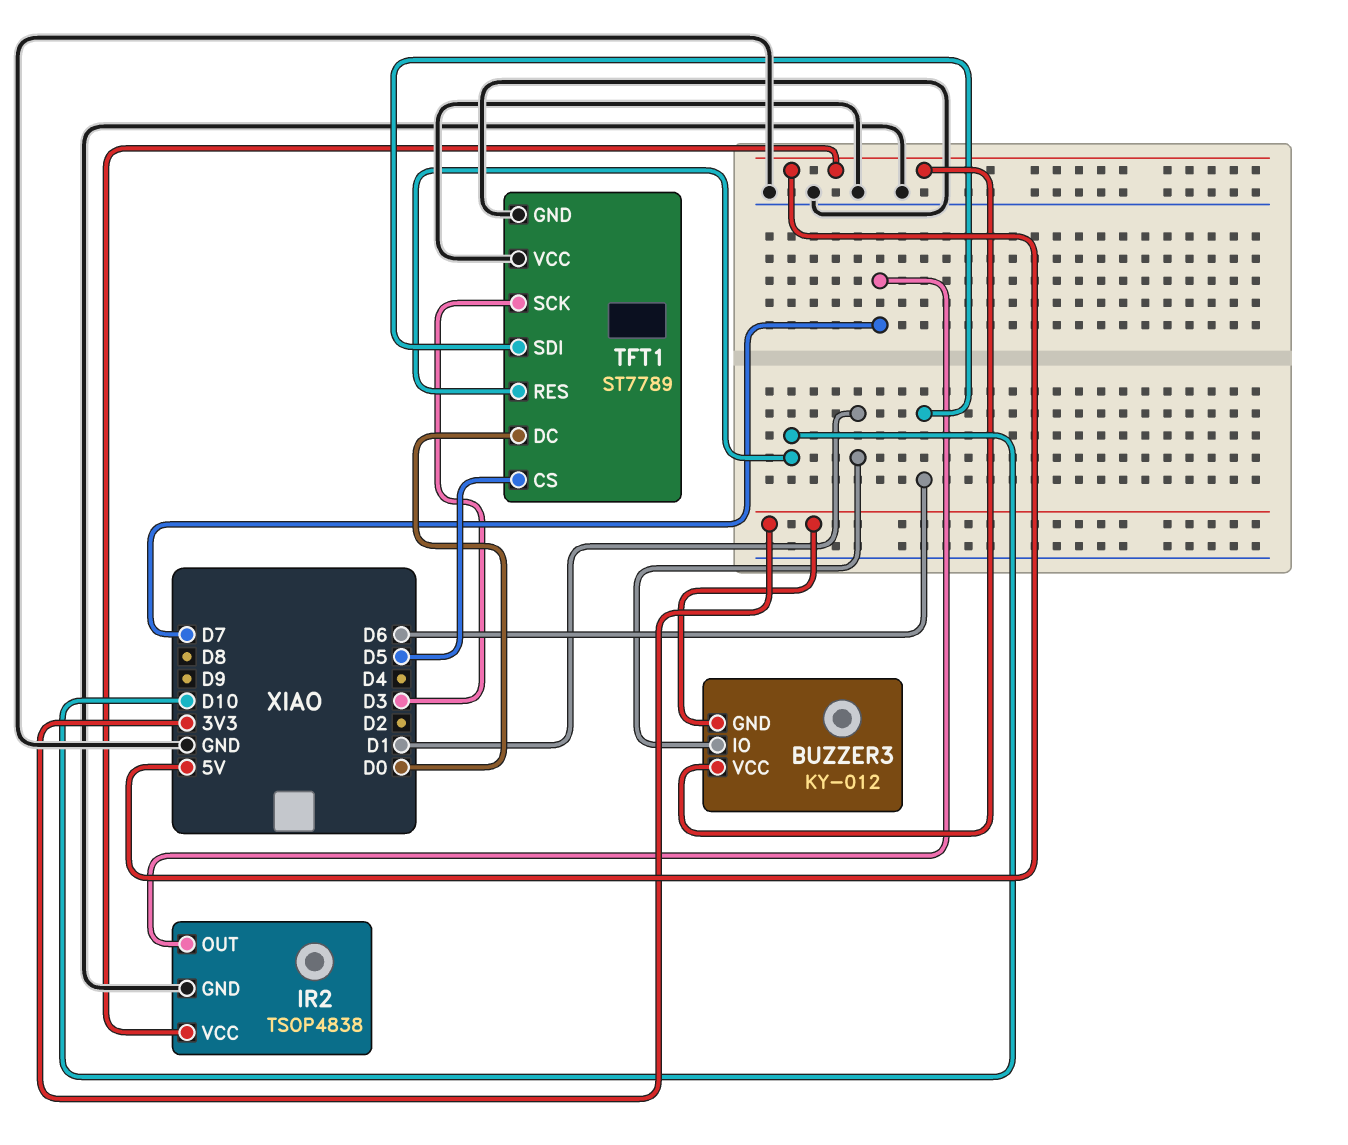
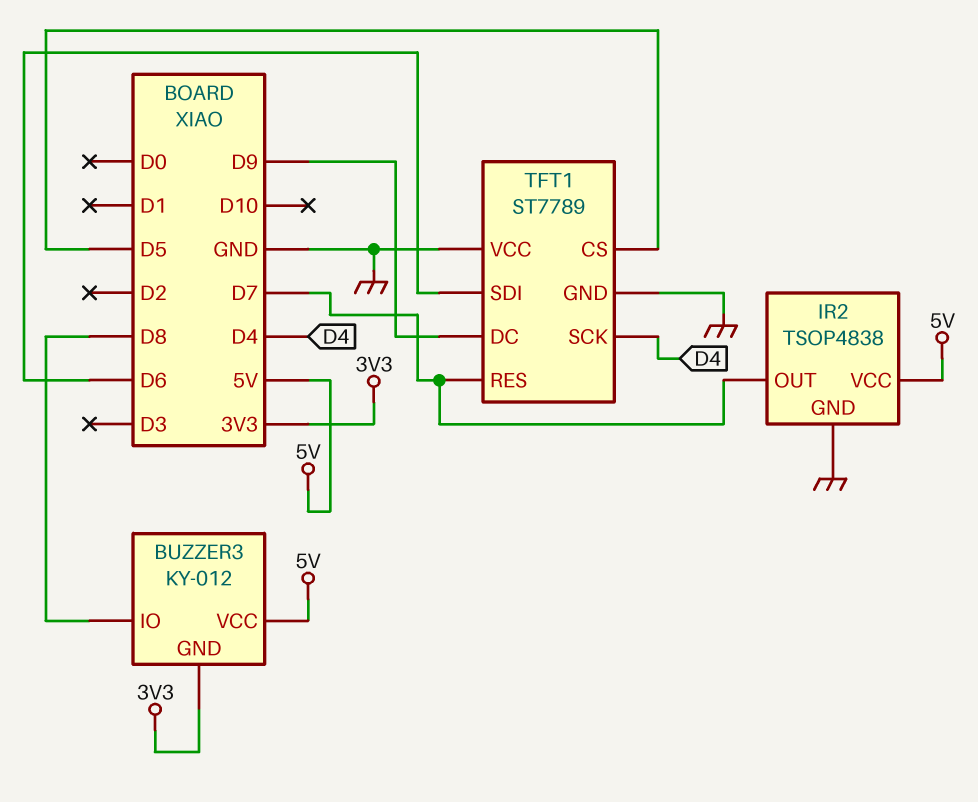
BUZZER3 pin IO: D1 -> D8
TFT1 pin DC: D0 -> D9
TFT1 pin RES: D10 -> D7
TFT1 pin SCK: D3 -> D4

